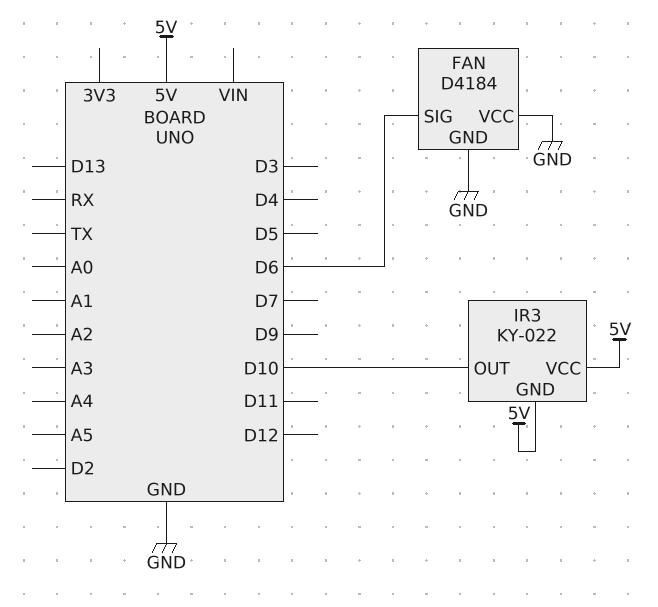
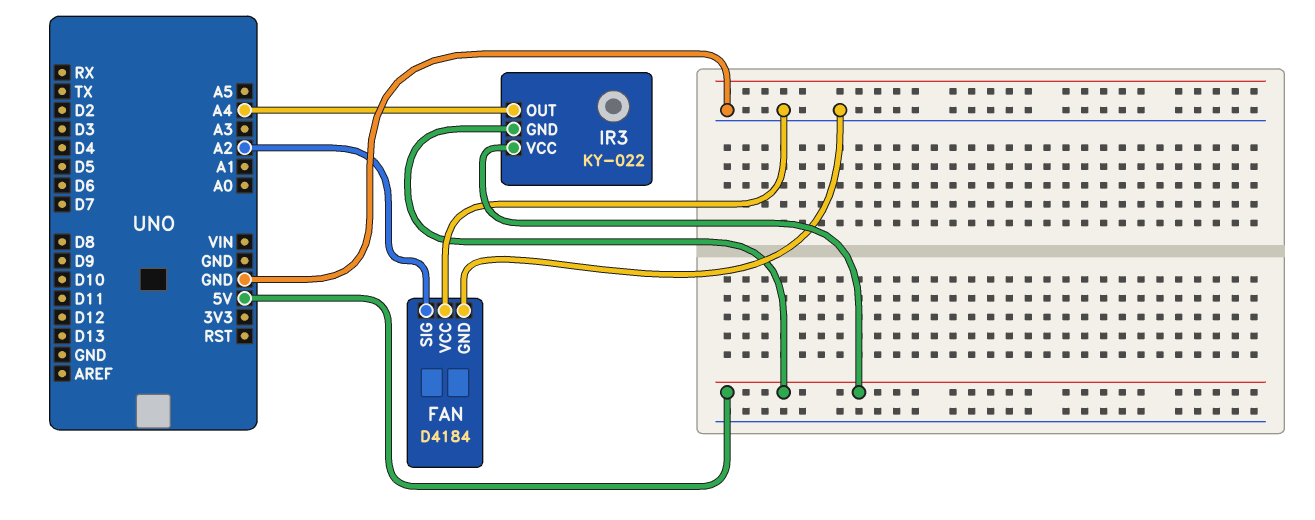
FAN pin SIG: D6 -> A2
IR3 pin OUT: D10 -> A4

